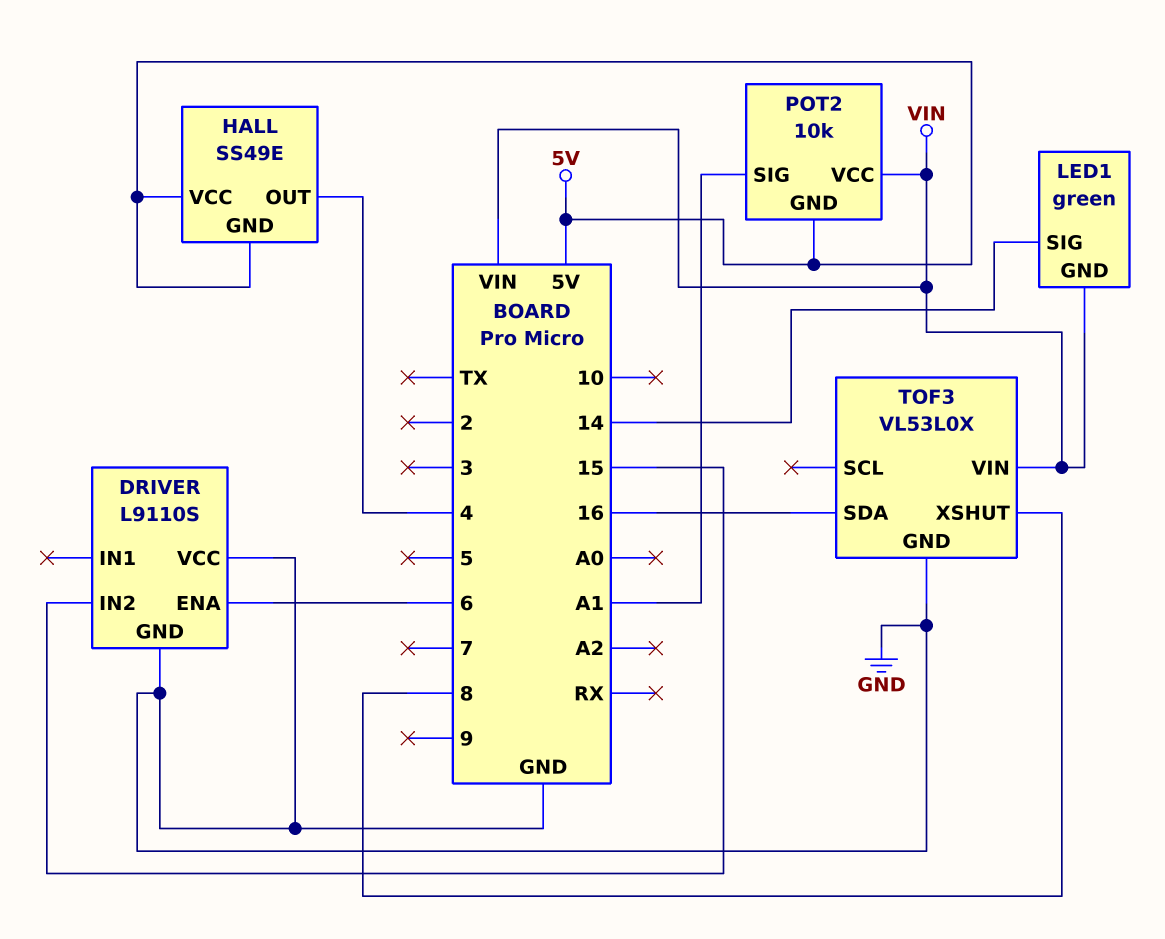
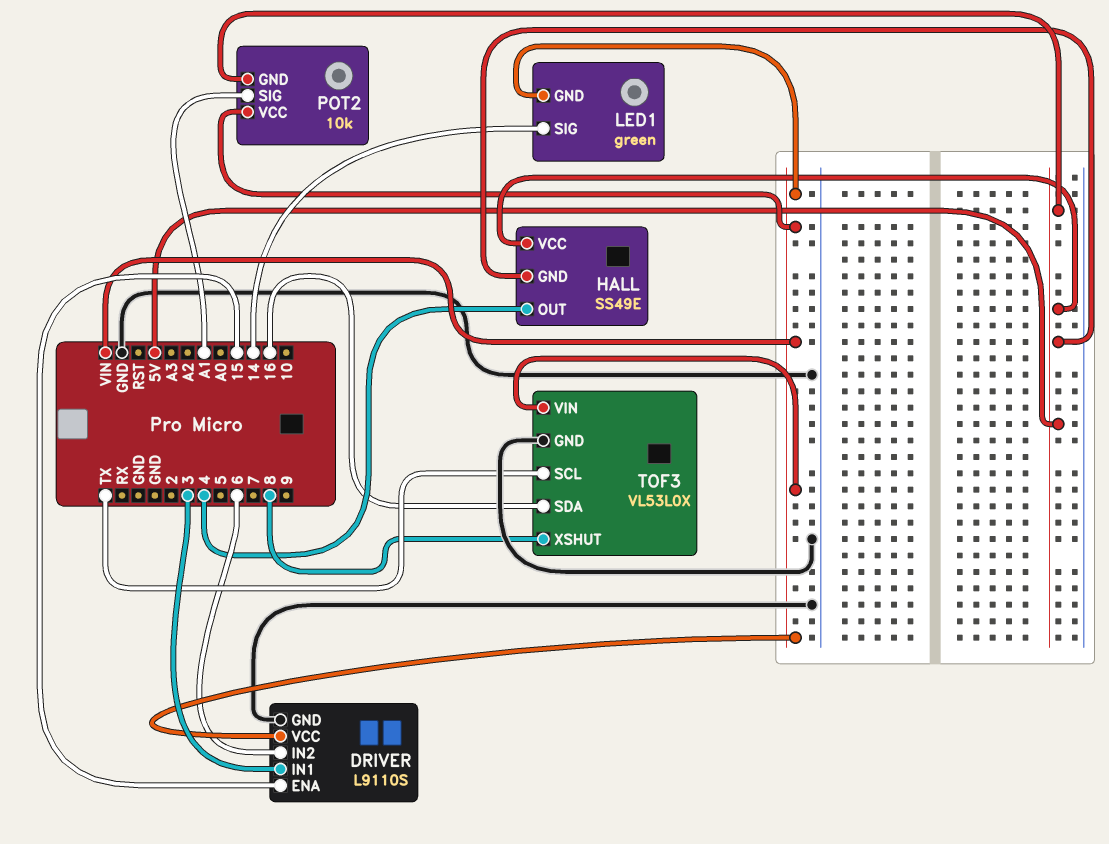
DRIVER pin ENA: 6 -> 15
DRIVER pin IN1: none -> 3
DRIVER pin IN2: 15 -> 6
DRIVER pin VCC: GND -> VIN
TOF3 pin SCL: none -> TX

